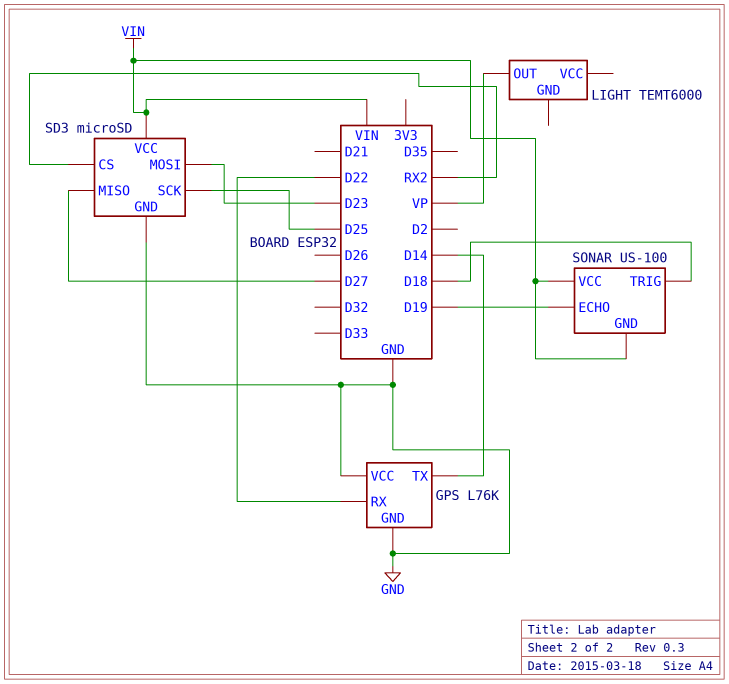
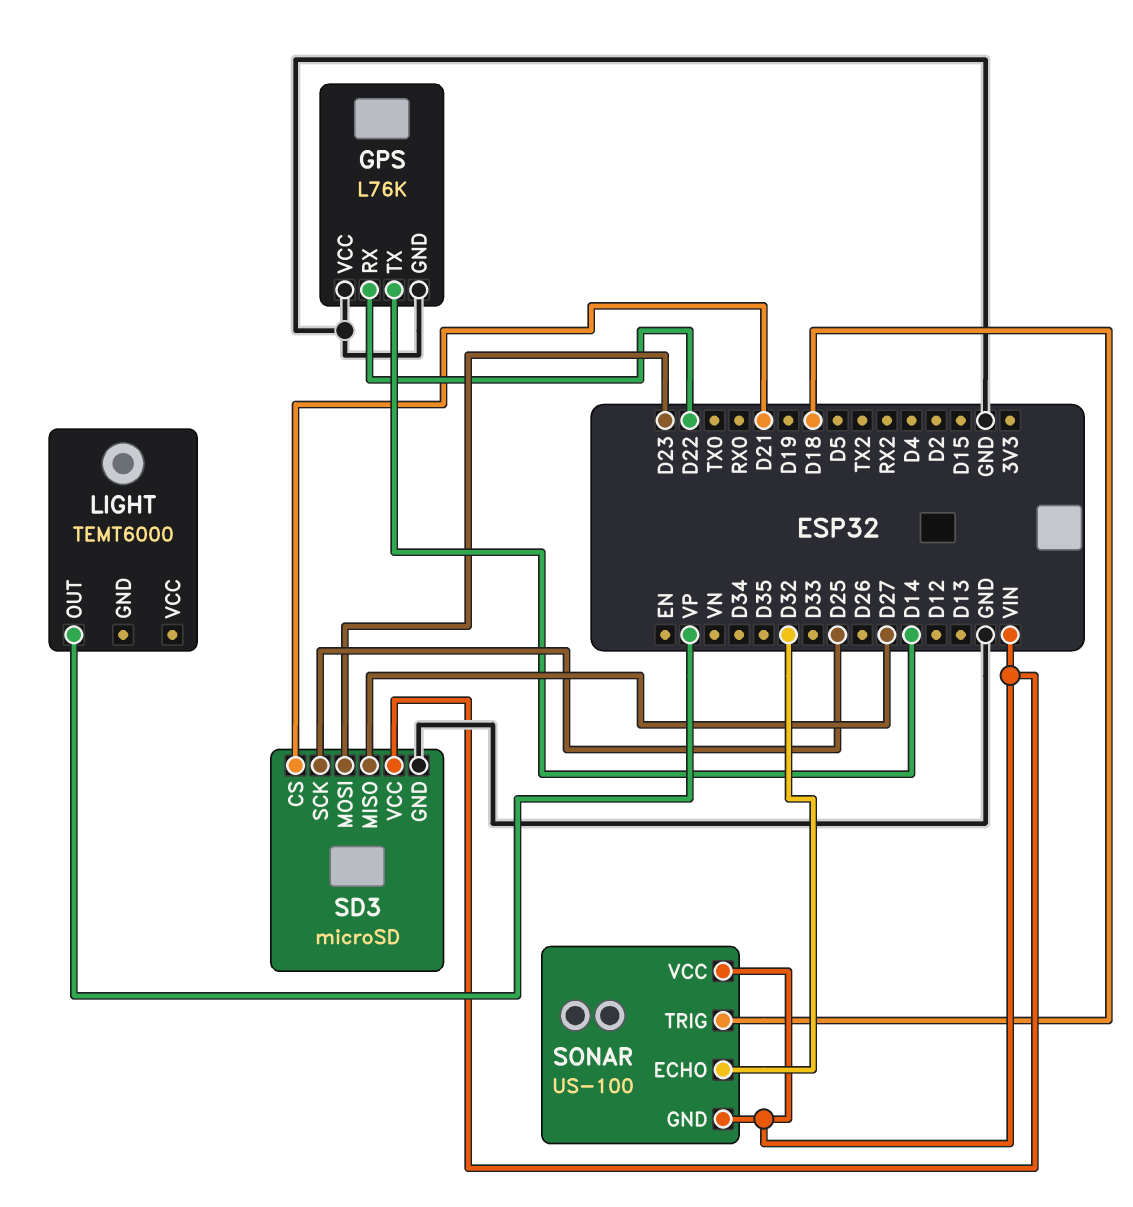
SD3 pin CS: RX2 -> D21
SONAR pin ECHO: D19 -> D32

